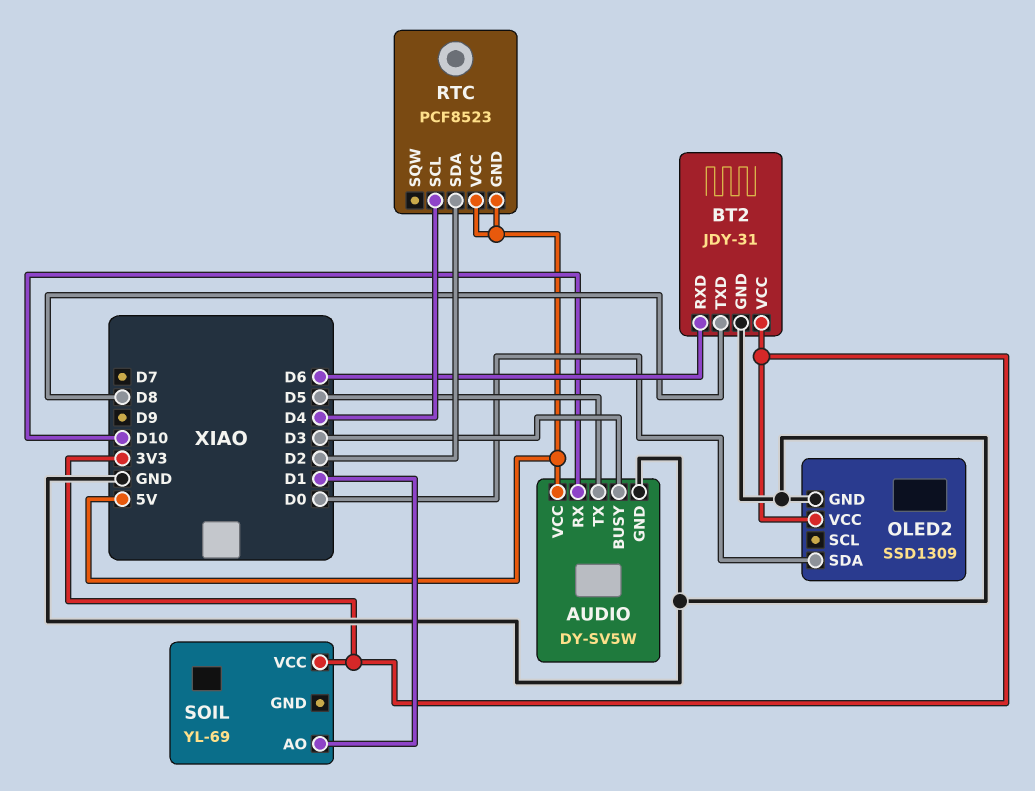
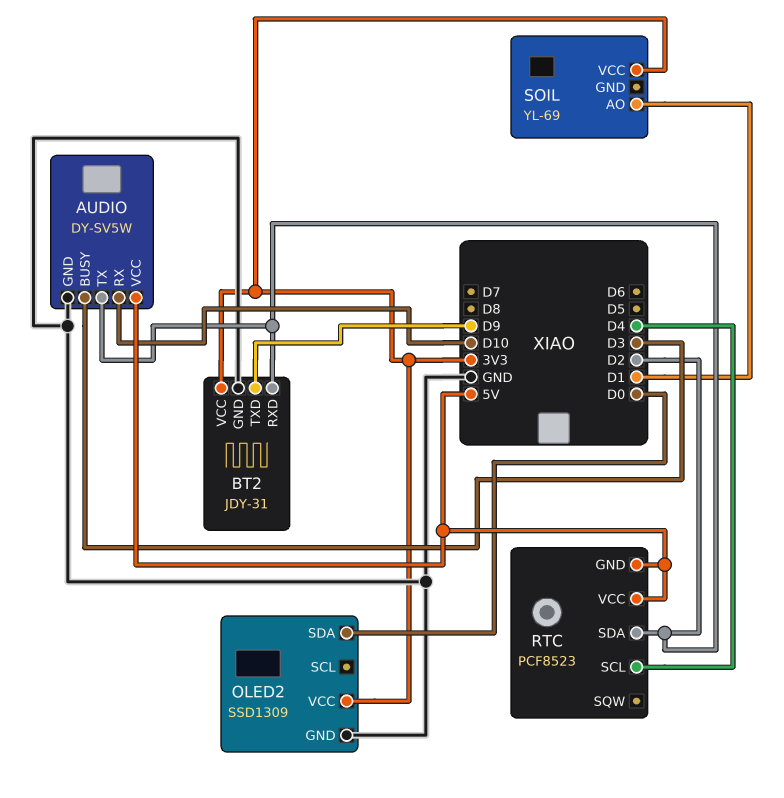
AUDIO pin TX: D5 -> D2
BT2 pin RXD: D6 -> D2
BT2 pin TXD: D8 -> D9

